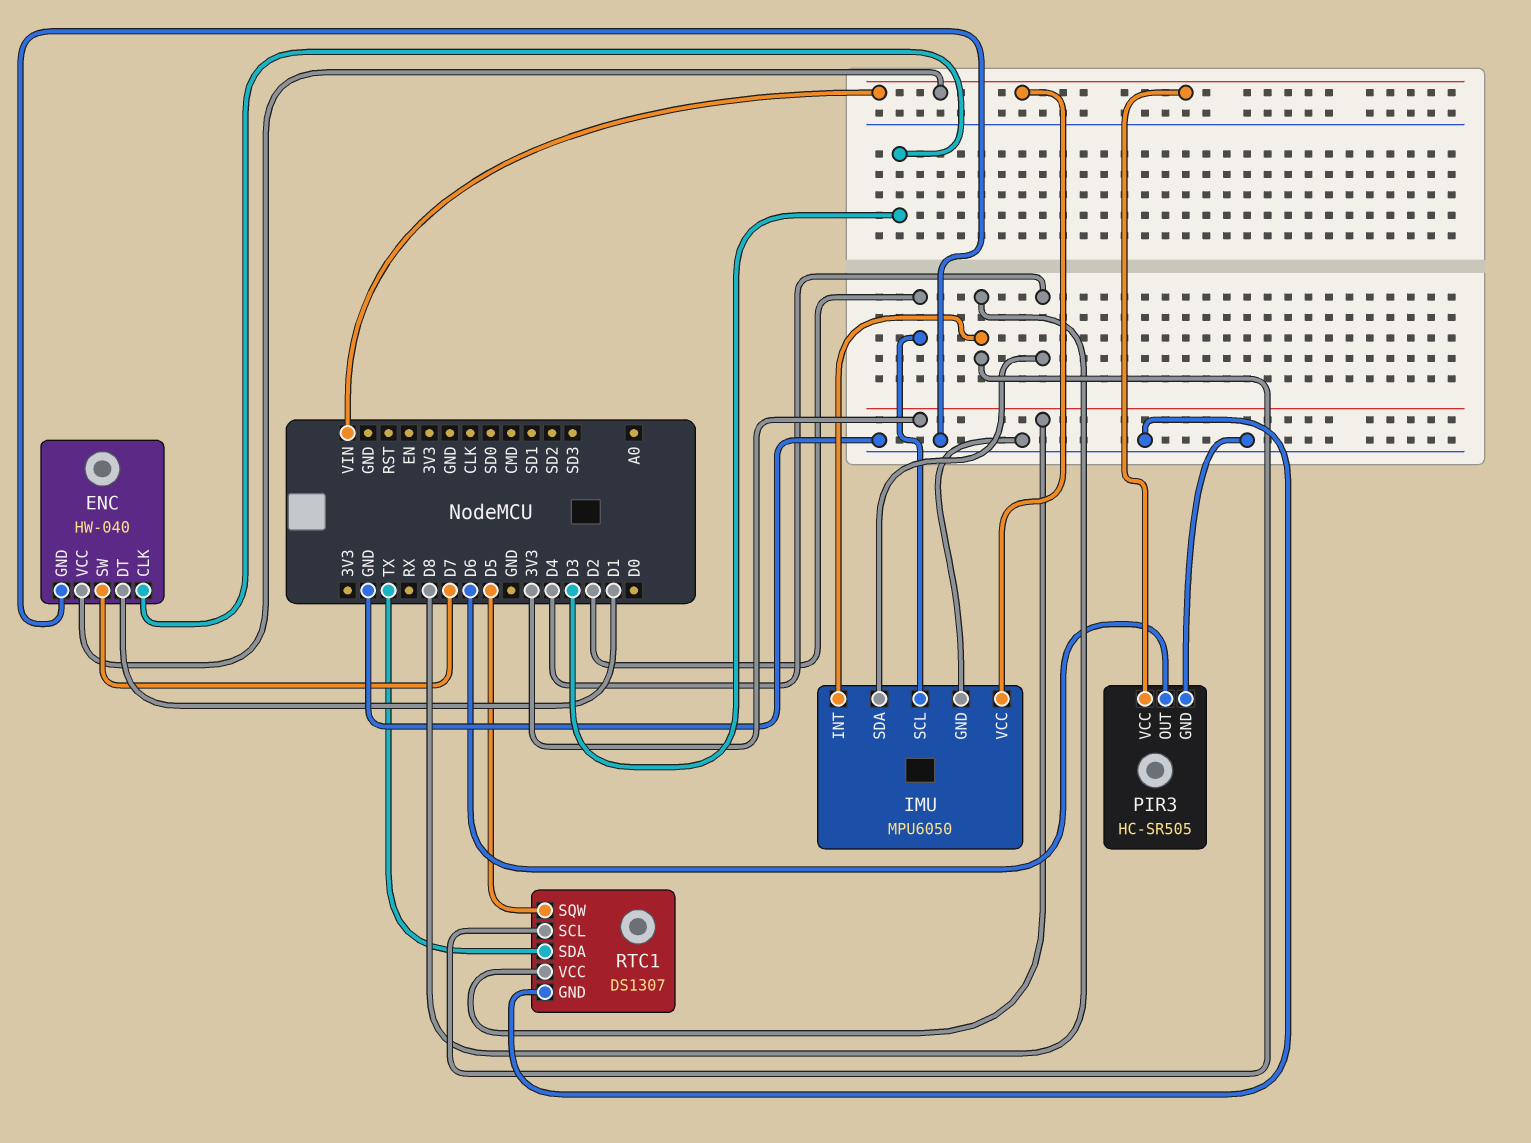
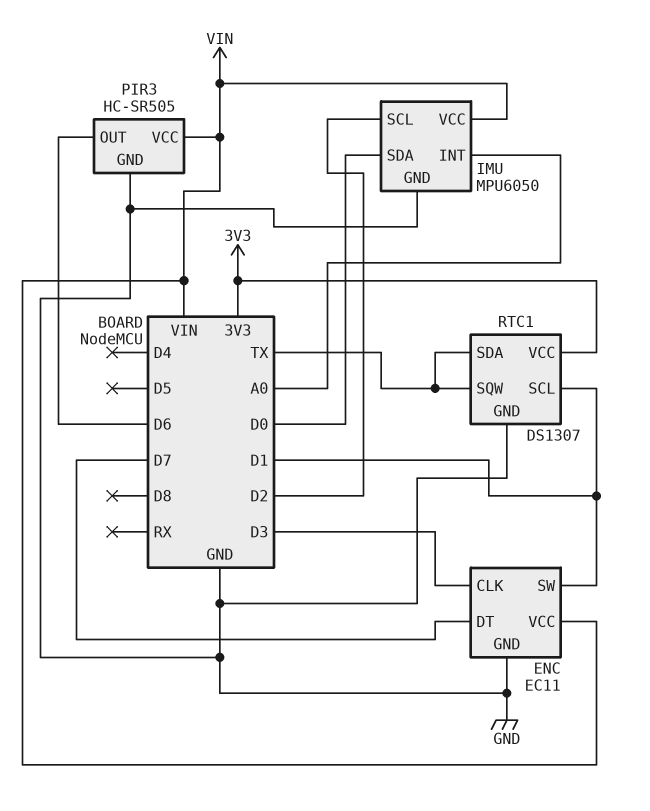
ENC: HW-040 -> EC11
ENC pin DT: D1 -> D7
ENC pin SW: D7 -> D1
IMU pin INT: D8 -> A0
IMU pin SDA: D4 -> D0
RTC1 pin SCL: D8 -> D1
RTC1 pin SQW: D5 -> TX

